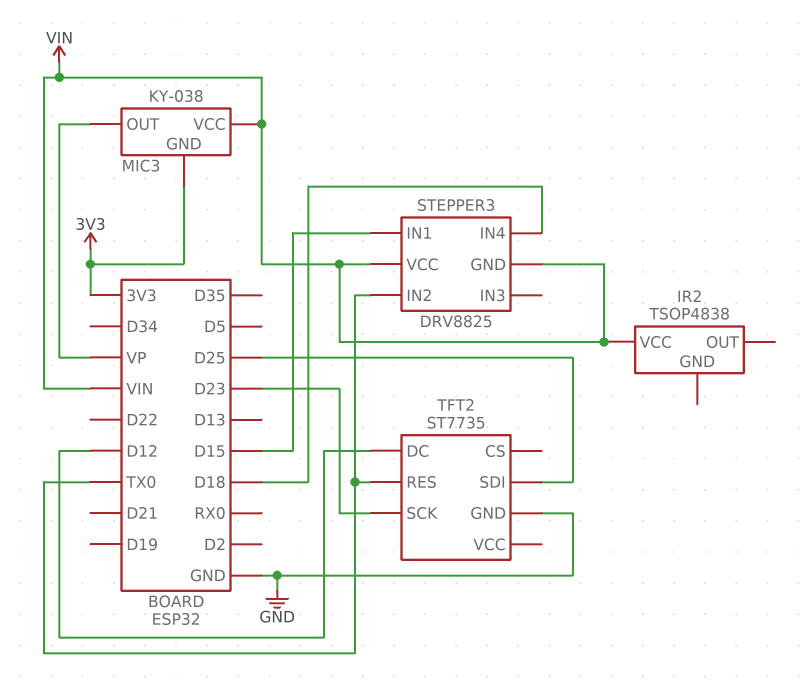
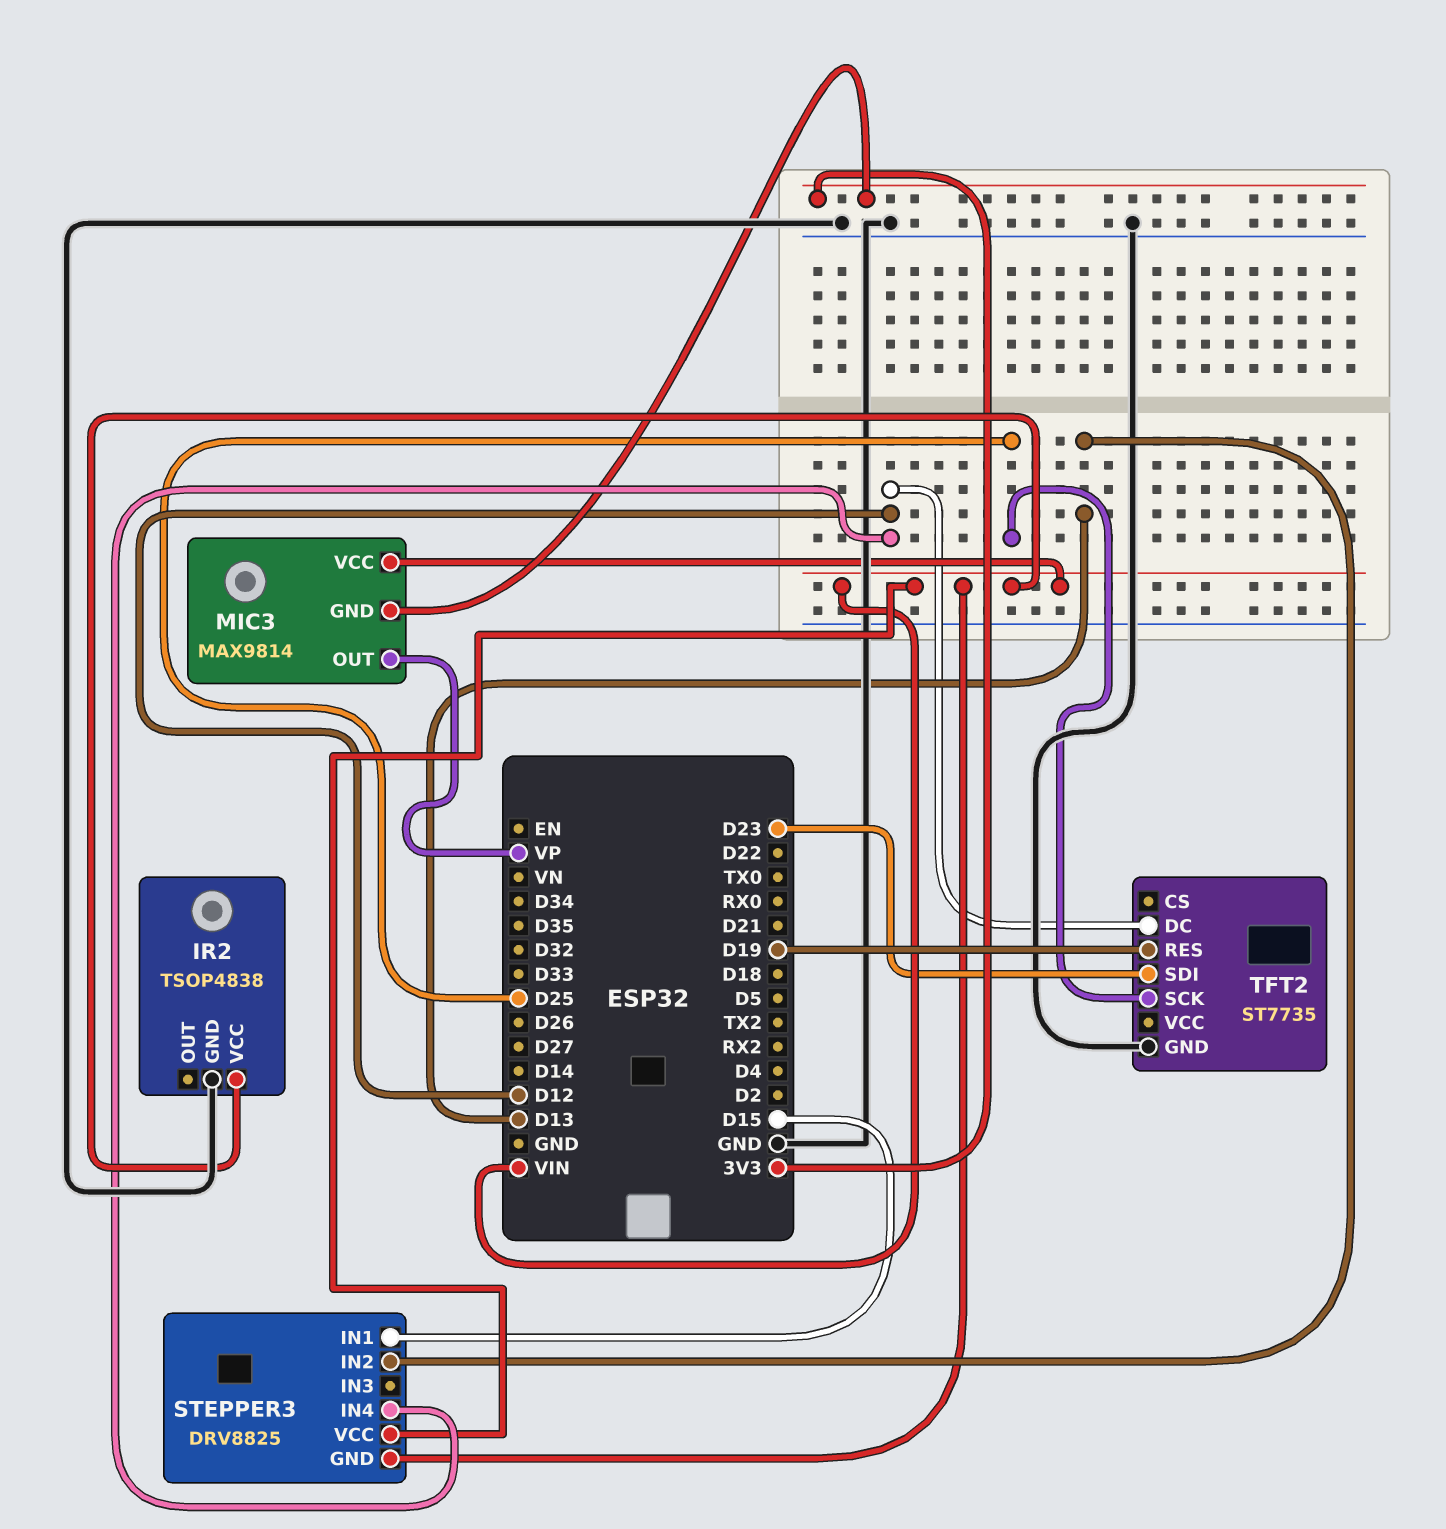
IR2 pin GND: none -> GND
MIC3: KY-038 -> MAX9814
STEPPER3 pin IN2: TX0 -> D13
STEPPER3 pin IN4: D18 -> D12
TFT2 pin RES: TX0 -> D19
TFT2 pin SCK: D23 -> D25
TFT2 pin SDI: D25 -> D23

